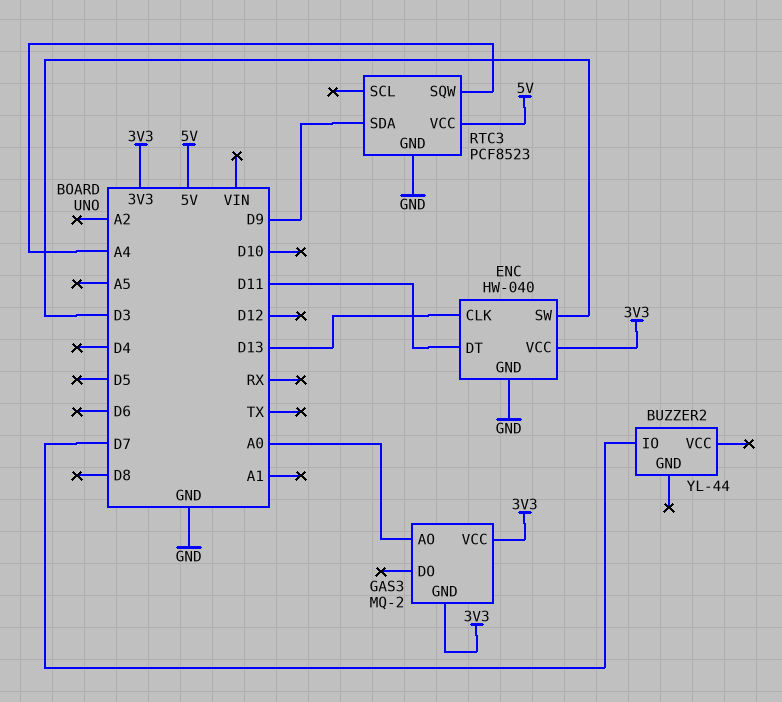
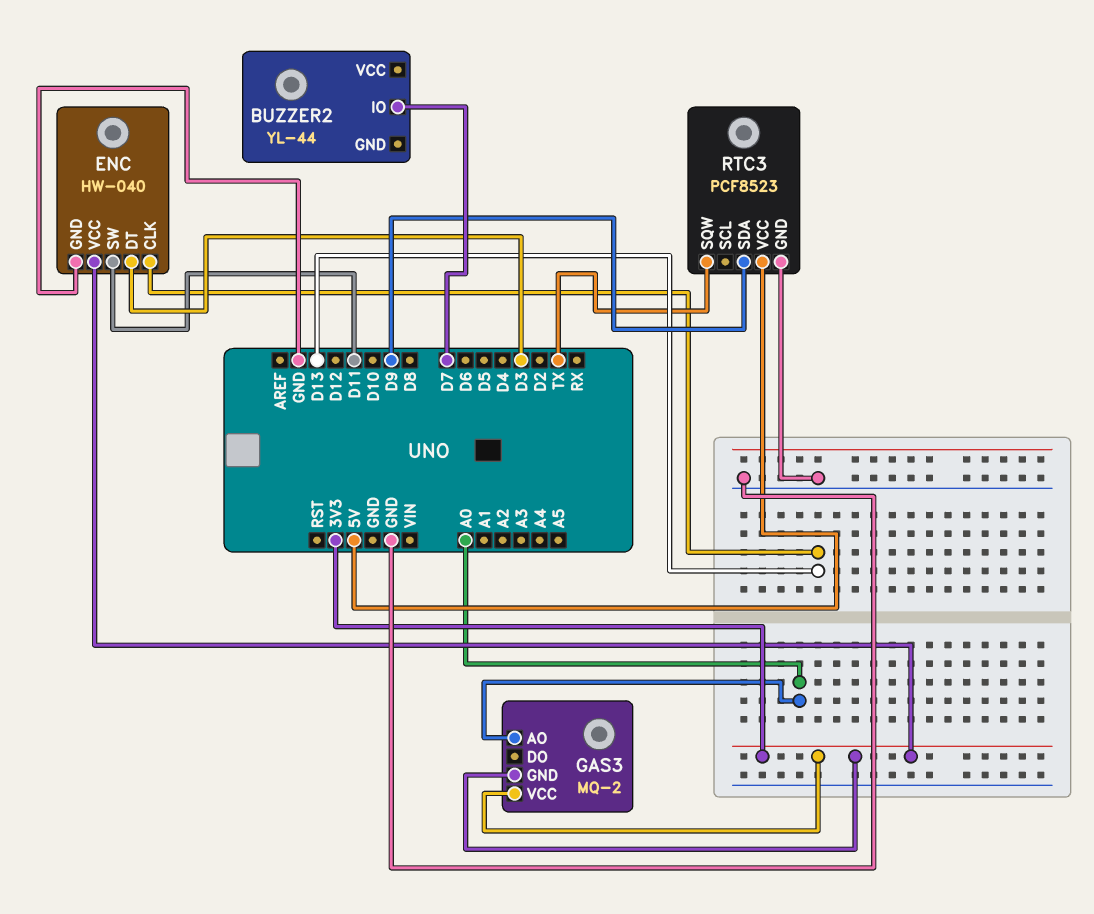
ENC pin DT: D11 -> D3
ENC pin SW: D3 -> D11
RTC3 pin SQW: A4 -> TX

